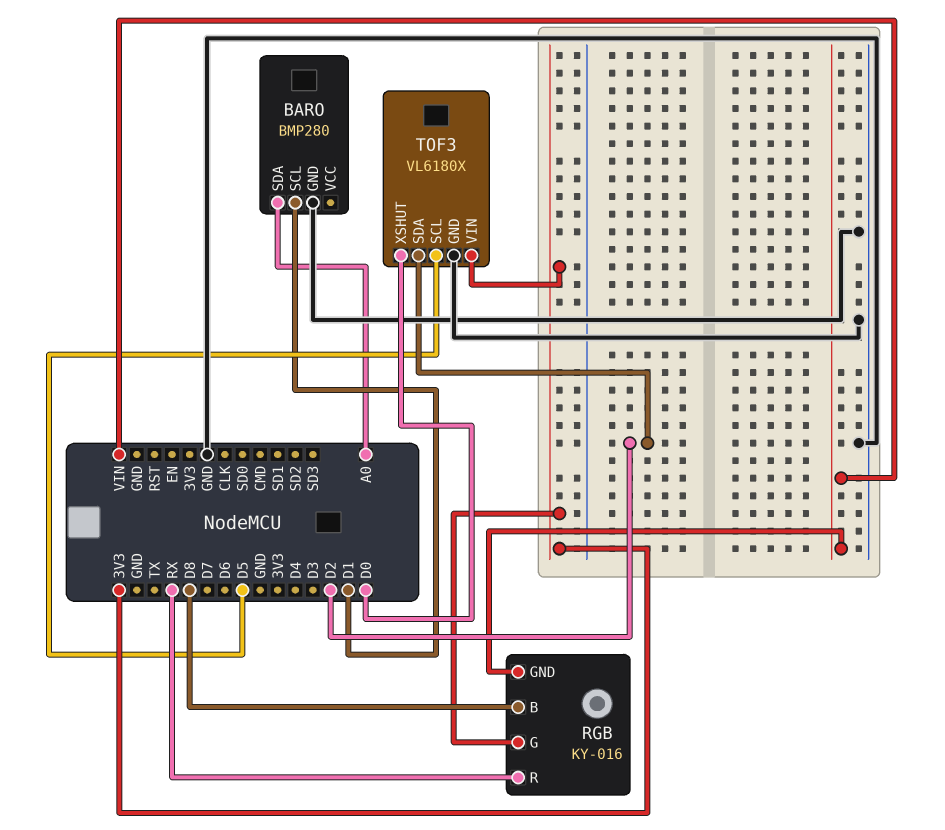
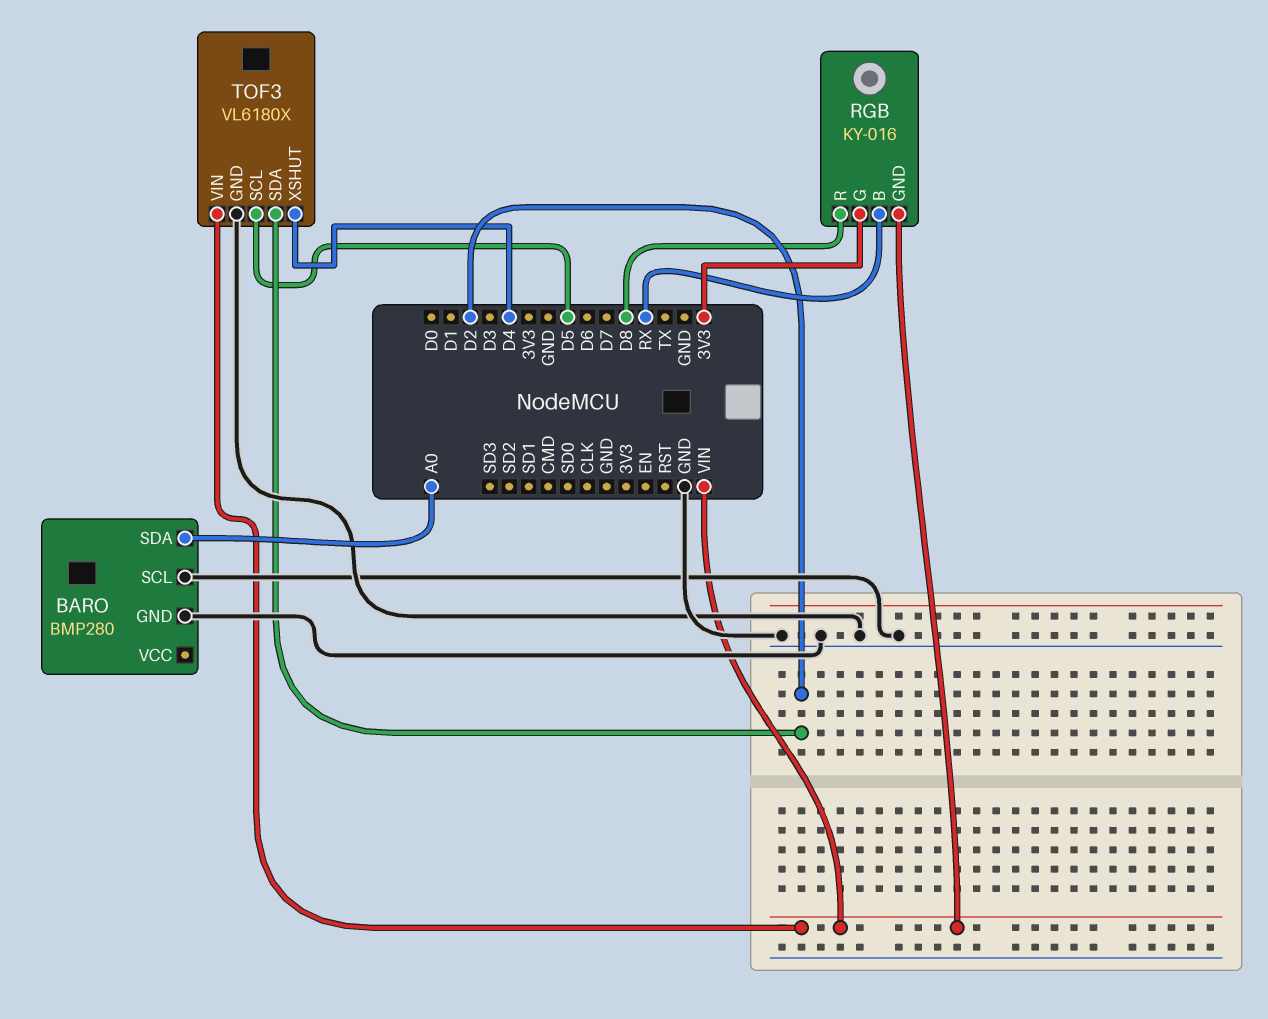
BARO pin SCL: D1 -> GND
RGB pin B: D8 -> RX
RGB pin R: RX -> D8
TOF3 pin VIN: 3V3 -> VIN
TOF3 pin XSHUT: D0 -> D4

